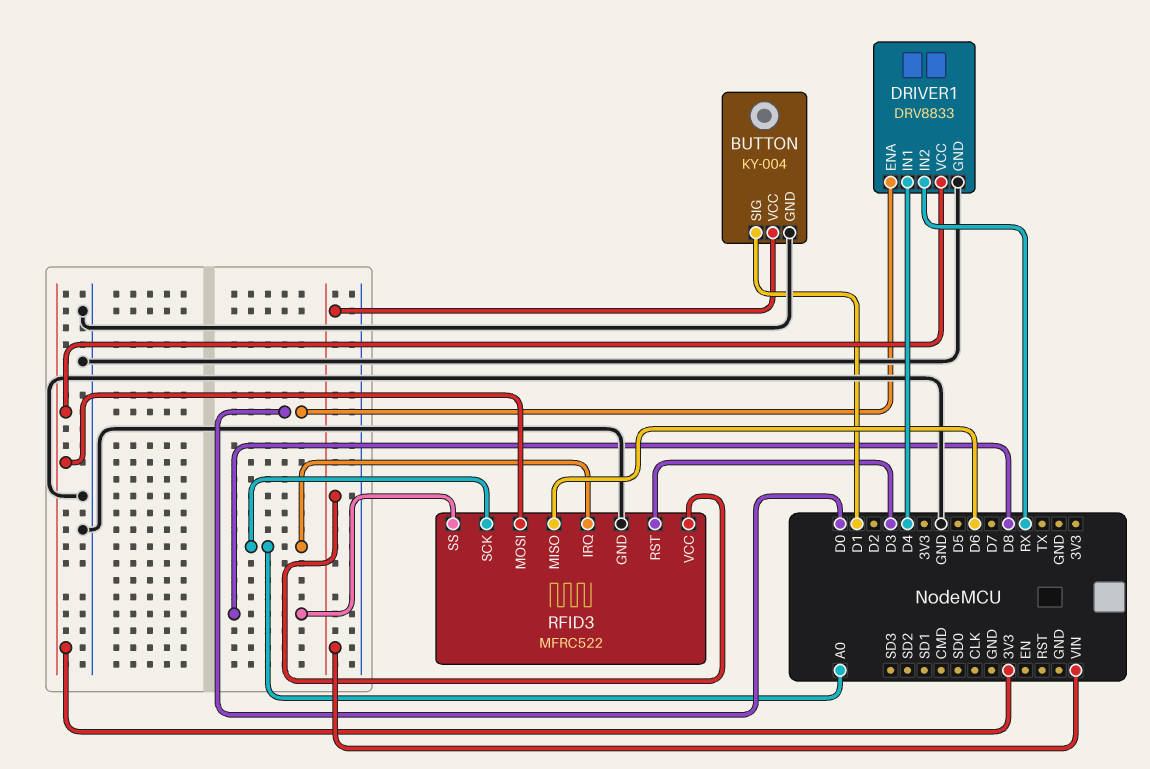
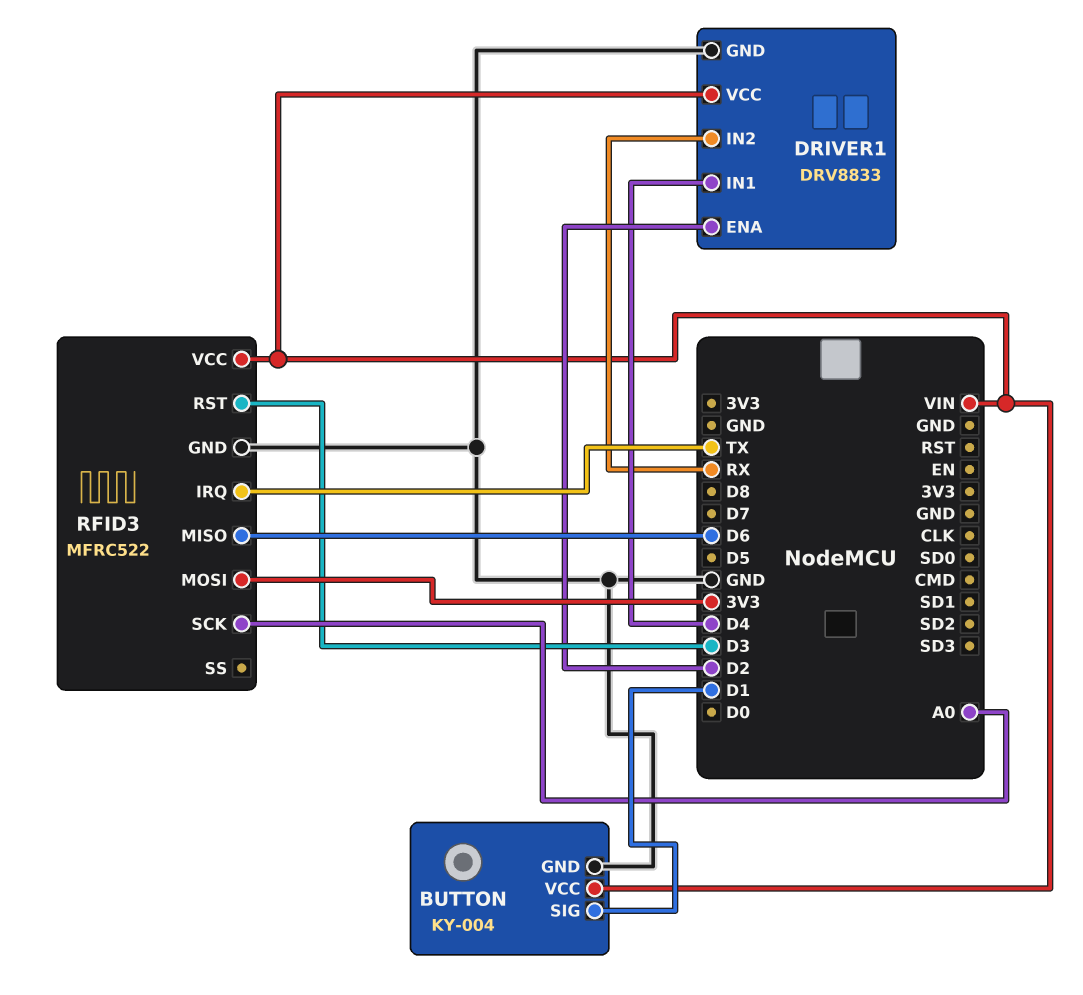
DRIVER1 pin ENA: D0 -> D2
DRIVER1 pin VCC: 3V3 -> VIN
RFID3 pin IRQ: A0 -> TX
RFID3 pin SS: D8 -> none

